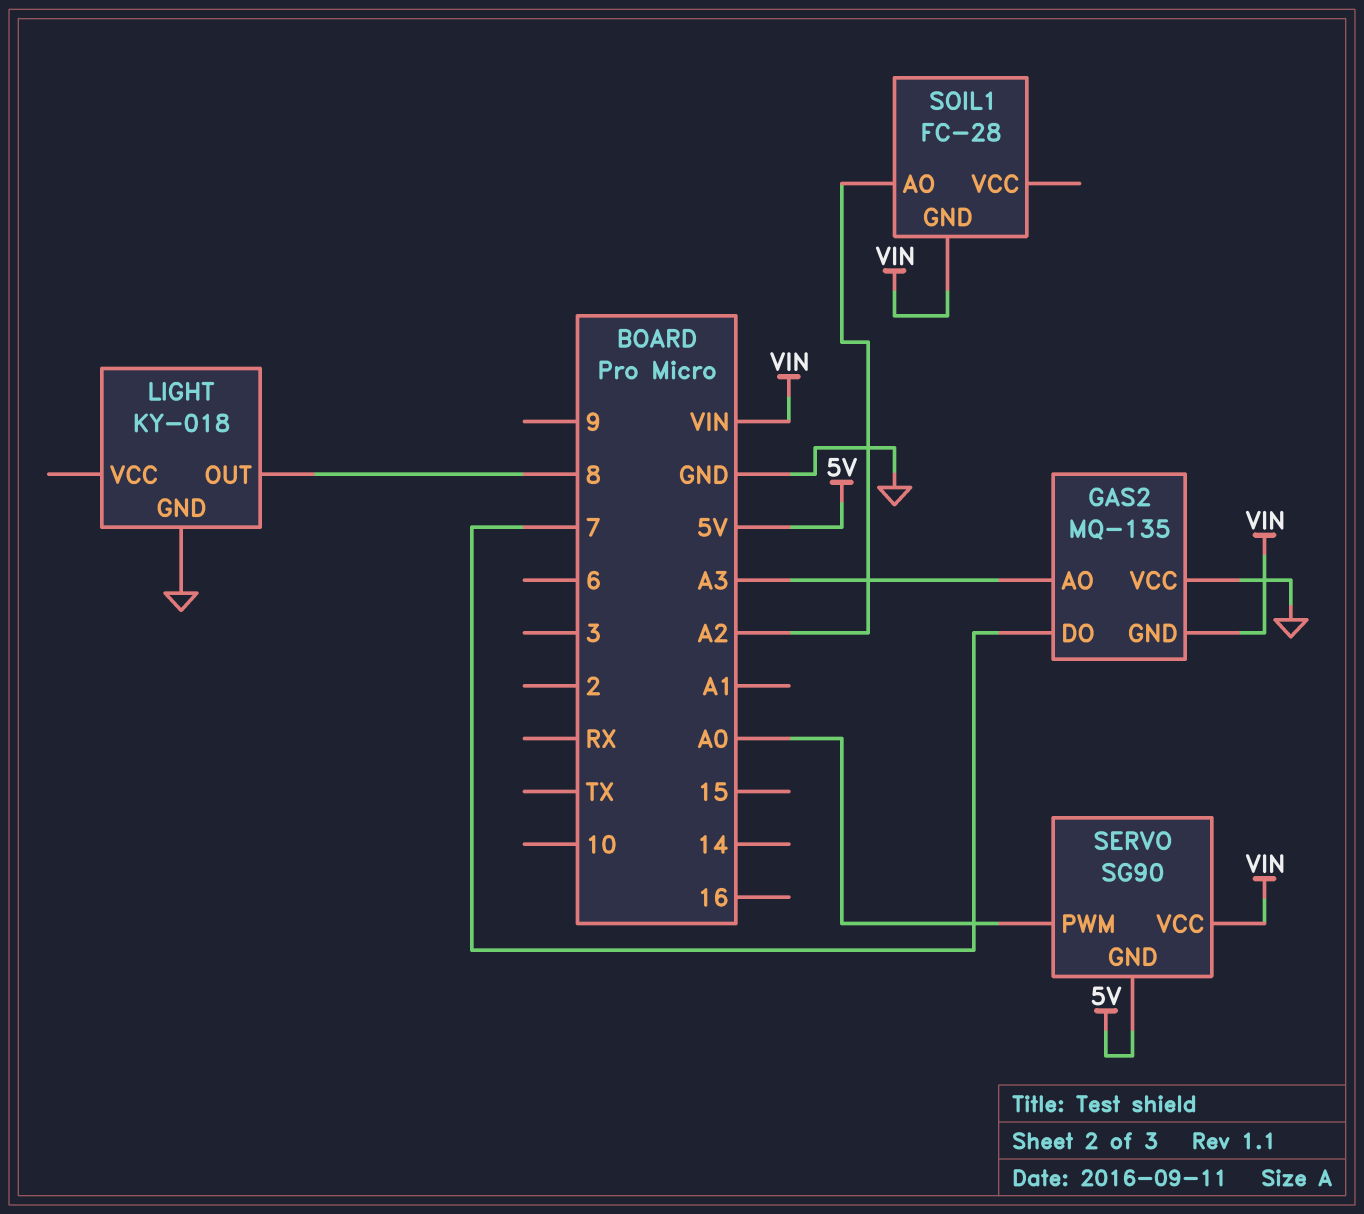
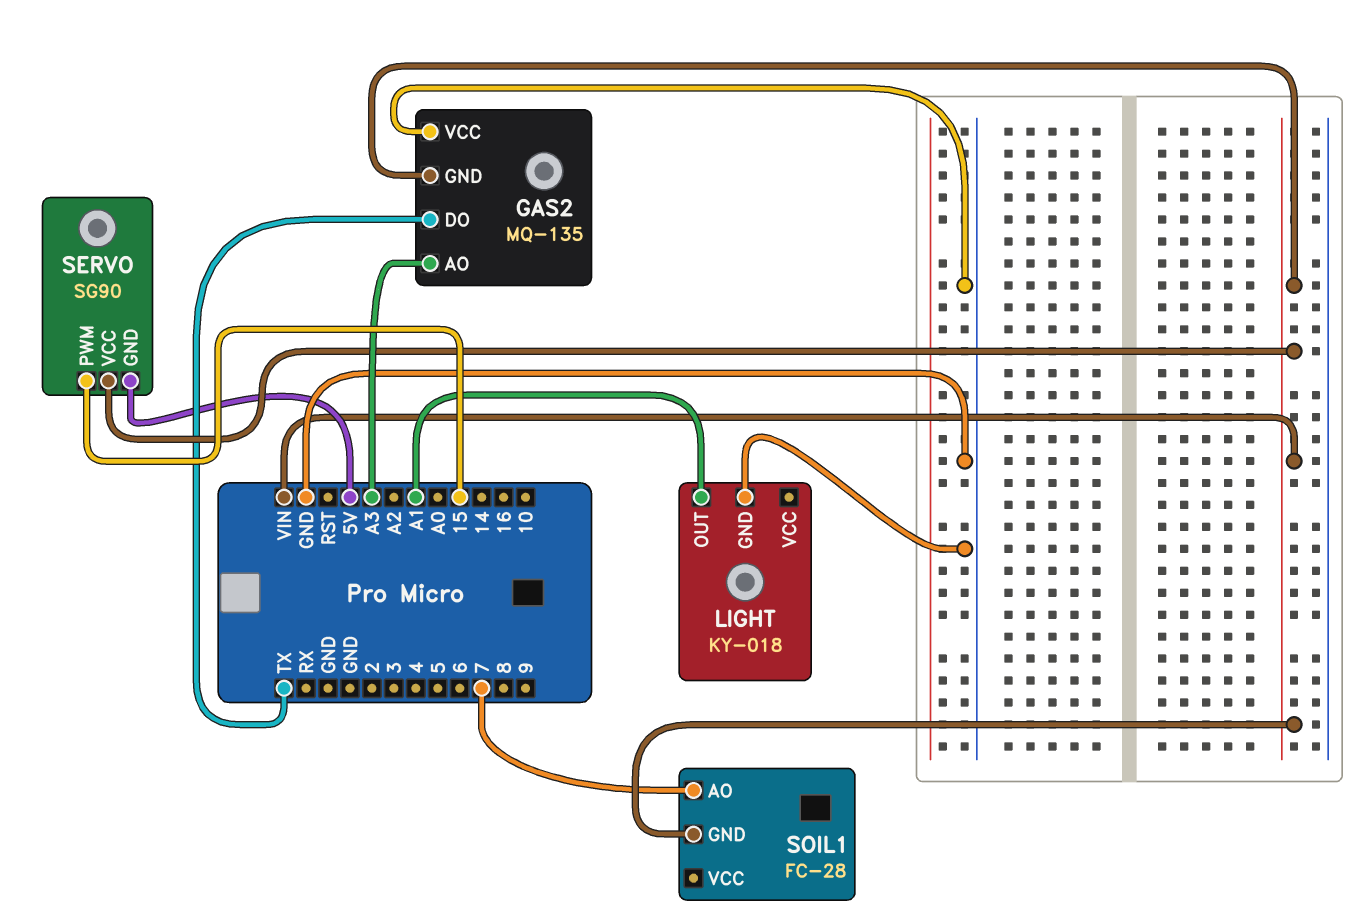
GAS2 pin DO: 7 -> TX
LIGHT pin OUT: 8 -> A1
SERVO pin PWM: A0 -> 15
SOIL1 pin AO: A2 -> 7

